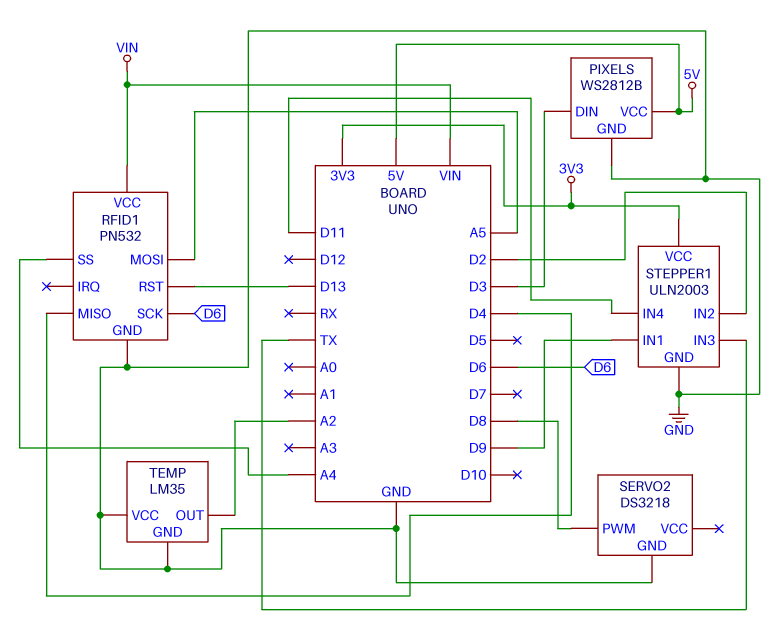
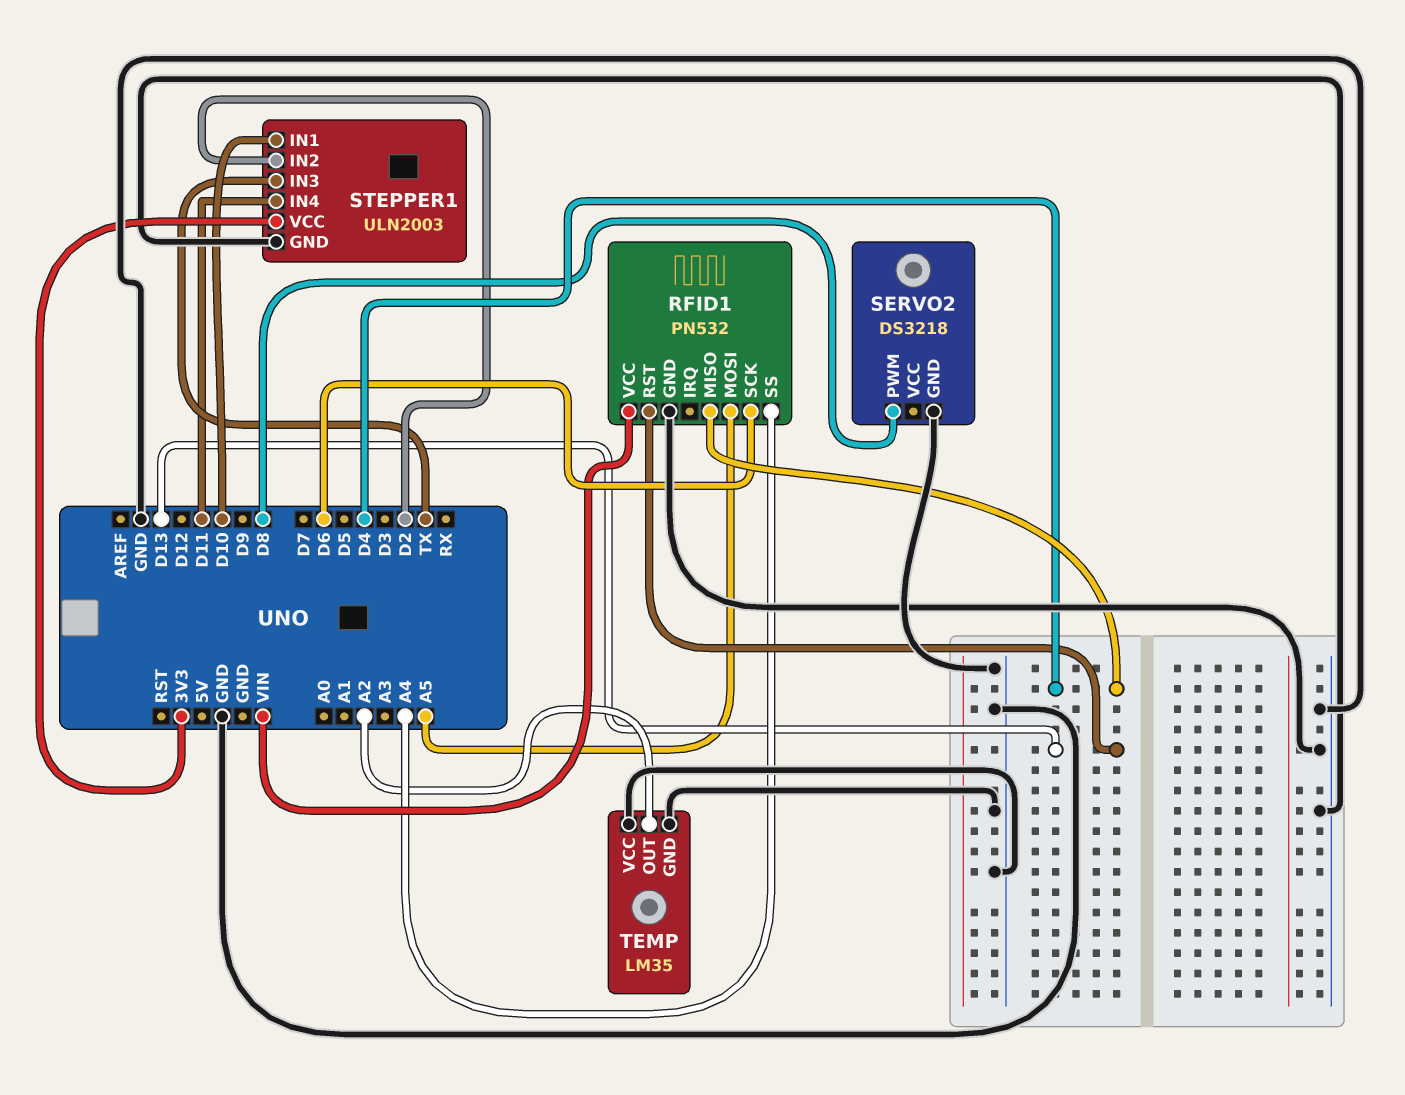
PIXELS: WS2812B -> none
PIXELS pin DIN: D3 -> none
PIXELS pin GND: GND -> none
PIXELS pin VCC: 5V -> none
STEPPER1 pin IN1: D9 -> D10

